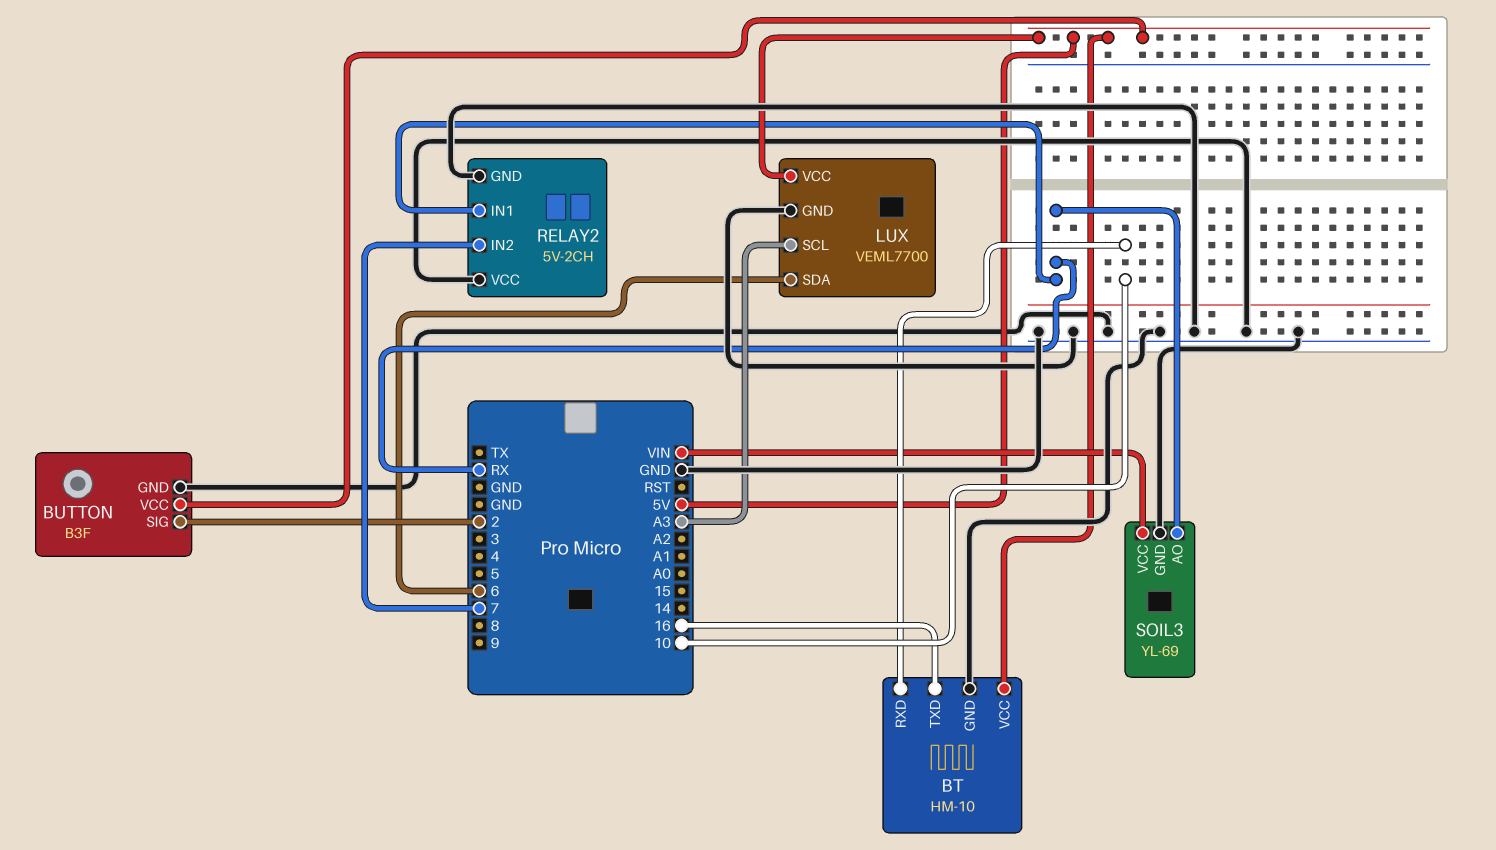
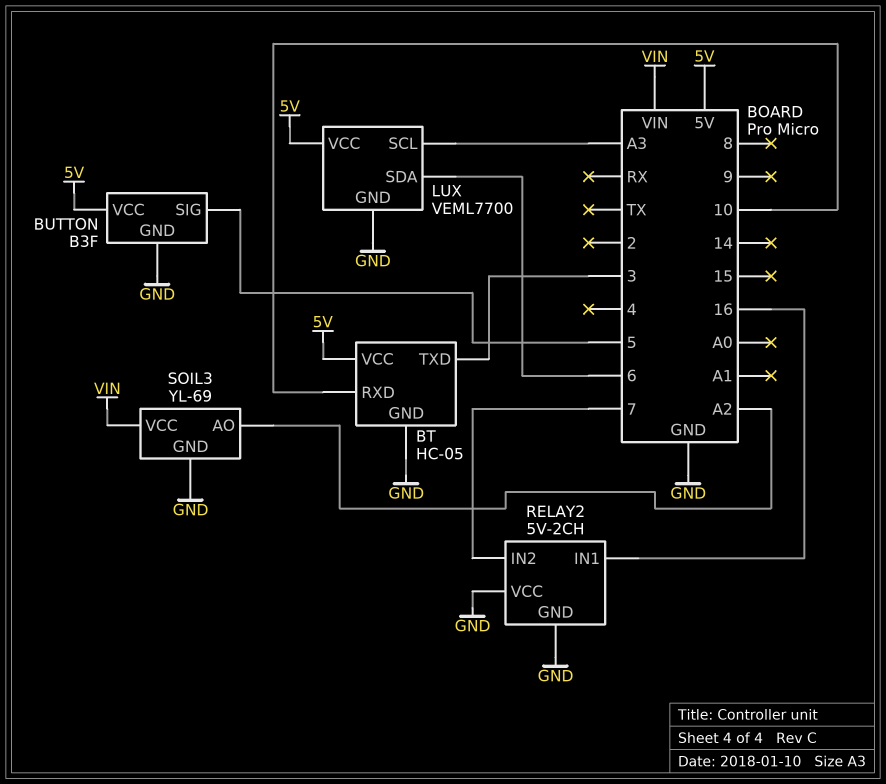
BT: HM-10 -> HC-05
BT pin TXD: 16 -> 3
BUTTON pin SIG: 2 -> 5
RELAY2 pin IN1: RX -> 16
SOIL3 pin AO: RX -> A2

